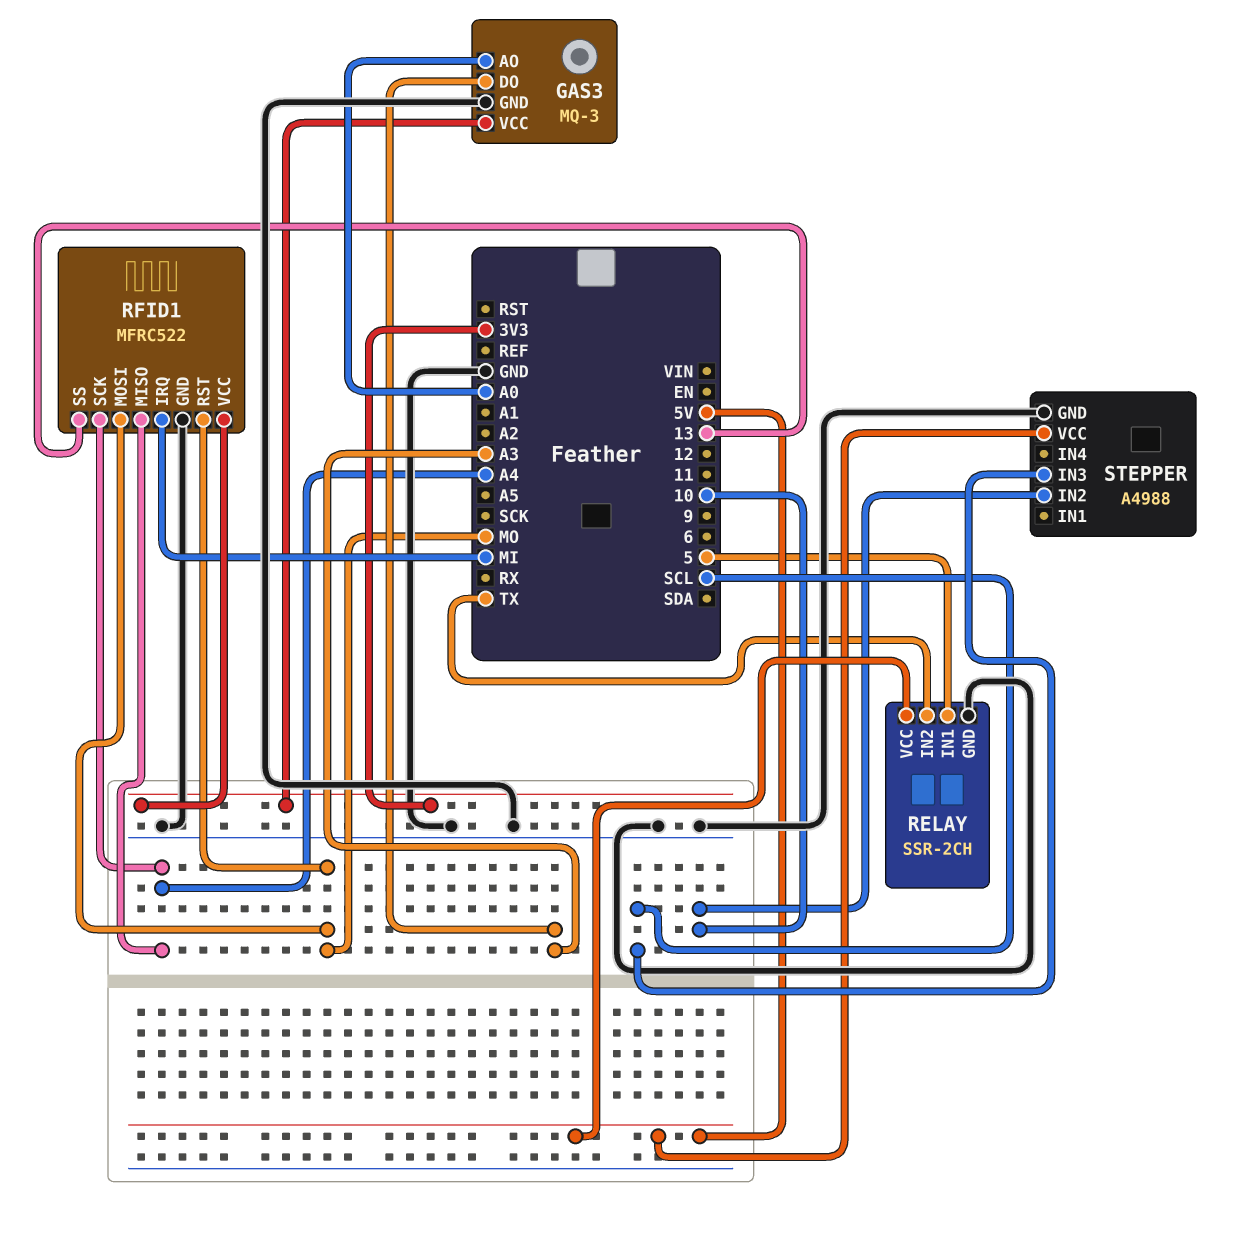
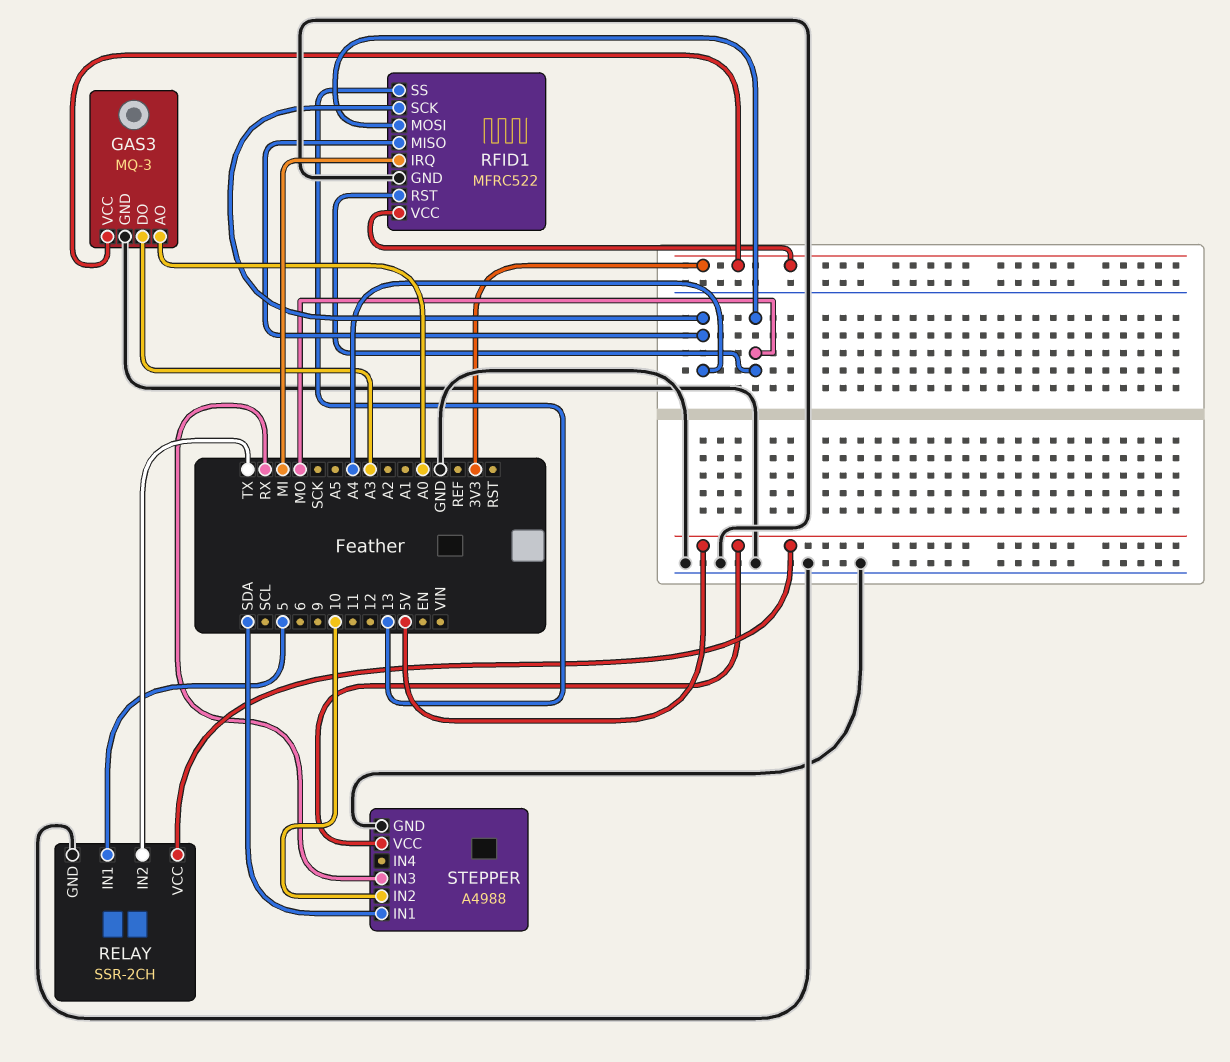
STEPPER pin IN1: none -> SDA
STEPPER pin IN3: SCL -> RX

